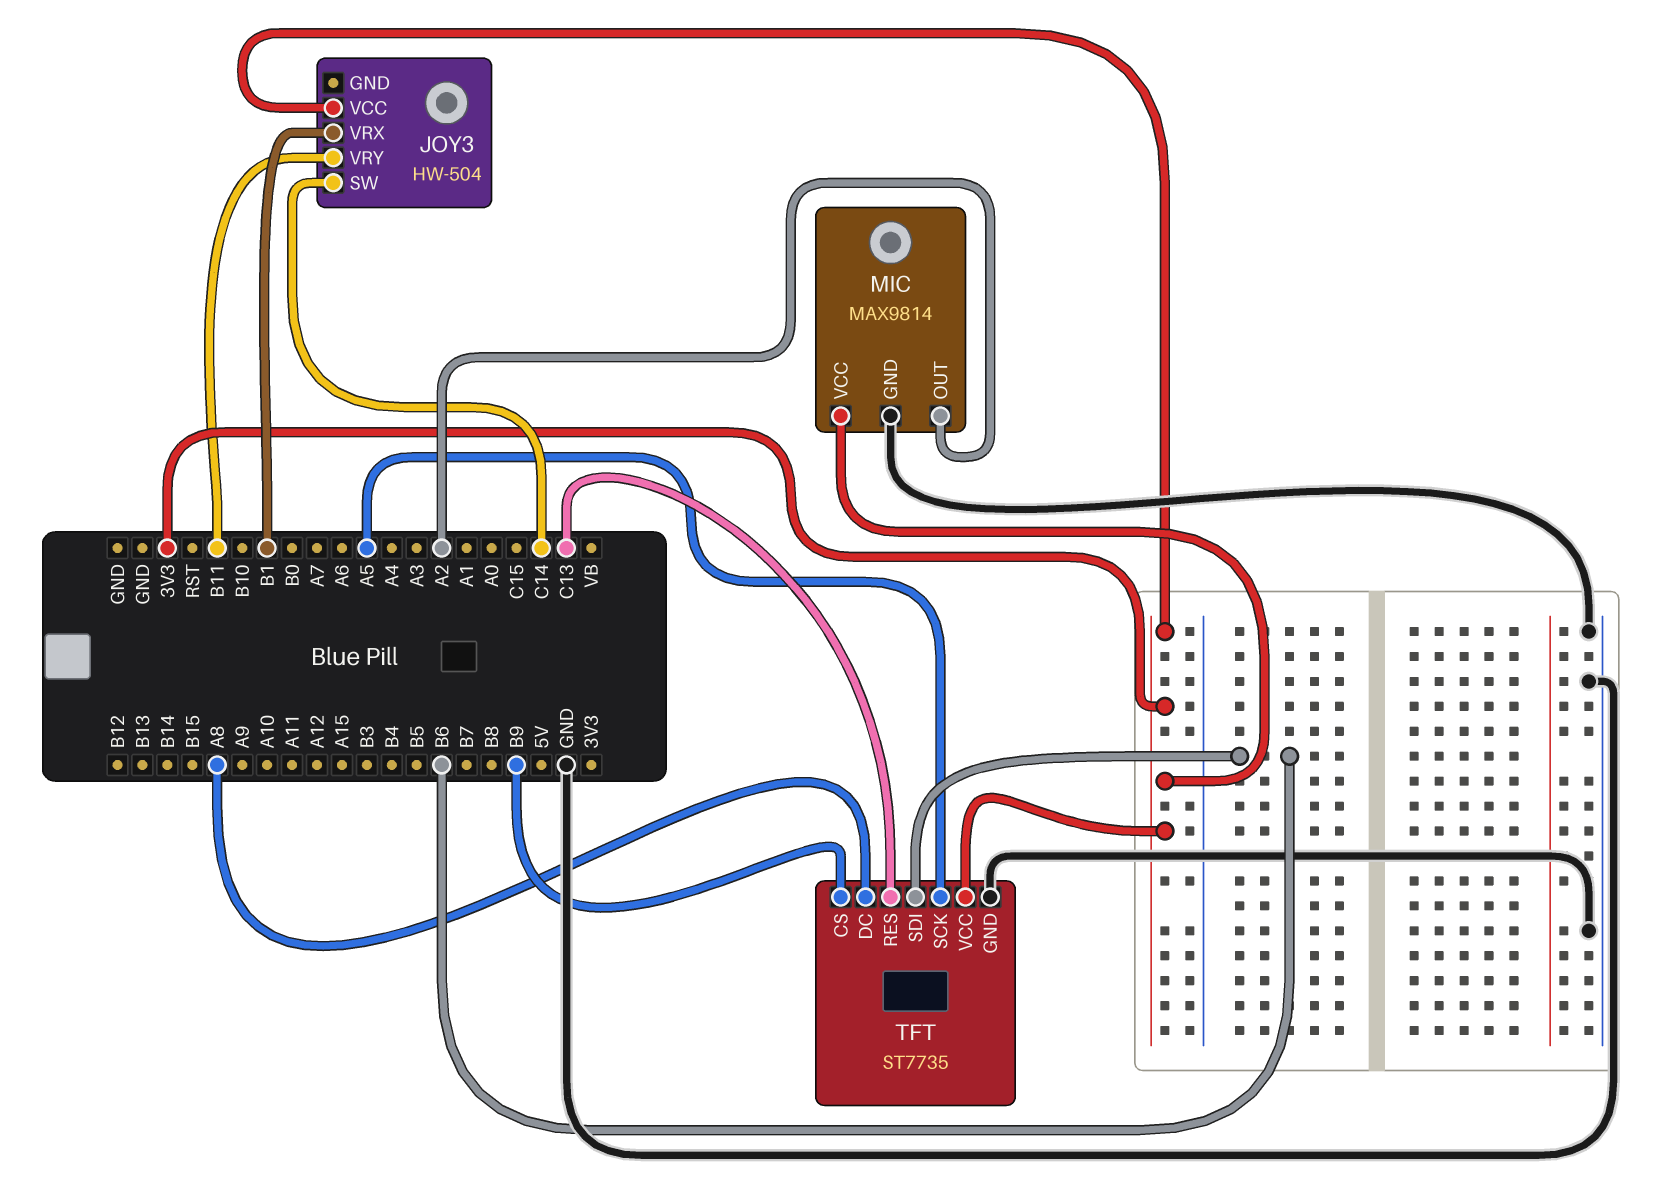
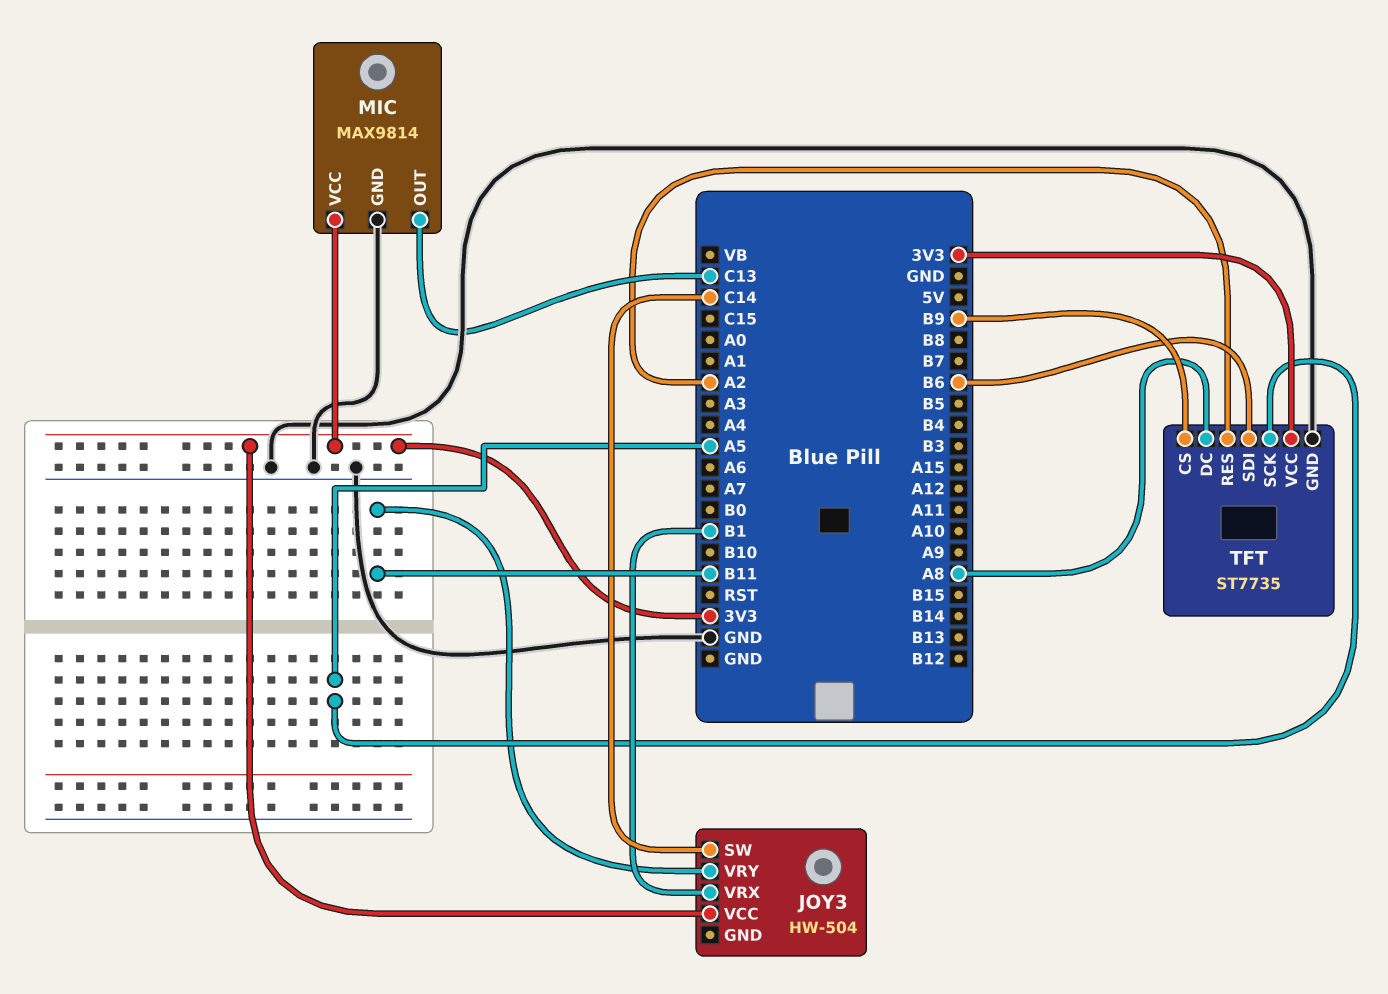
MIC pin OUT: A2 -> C13
TFT pin RES: C13 -> A2

